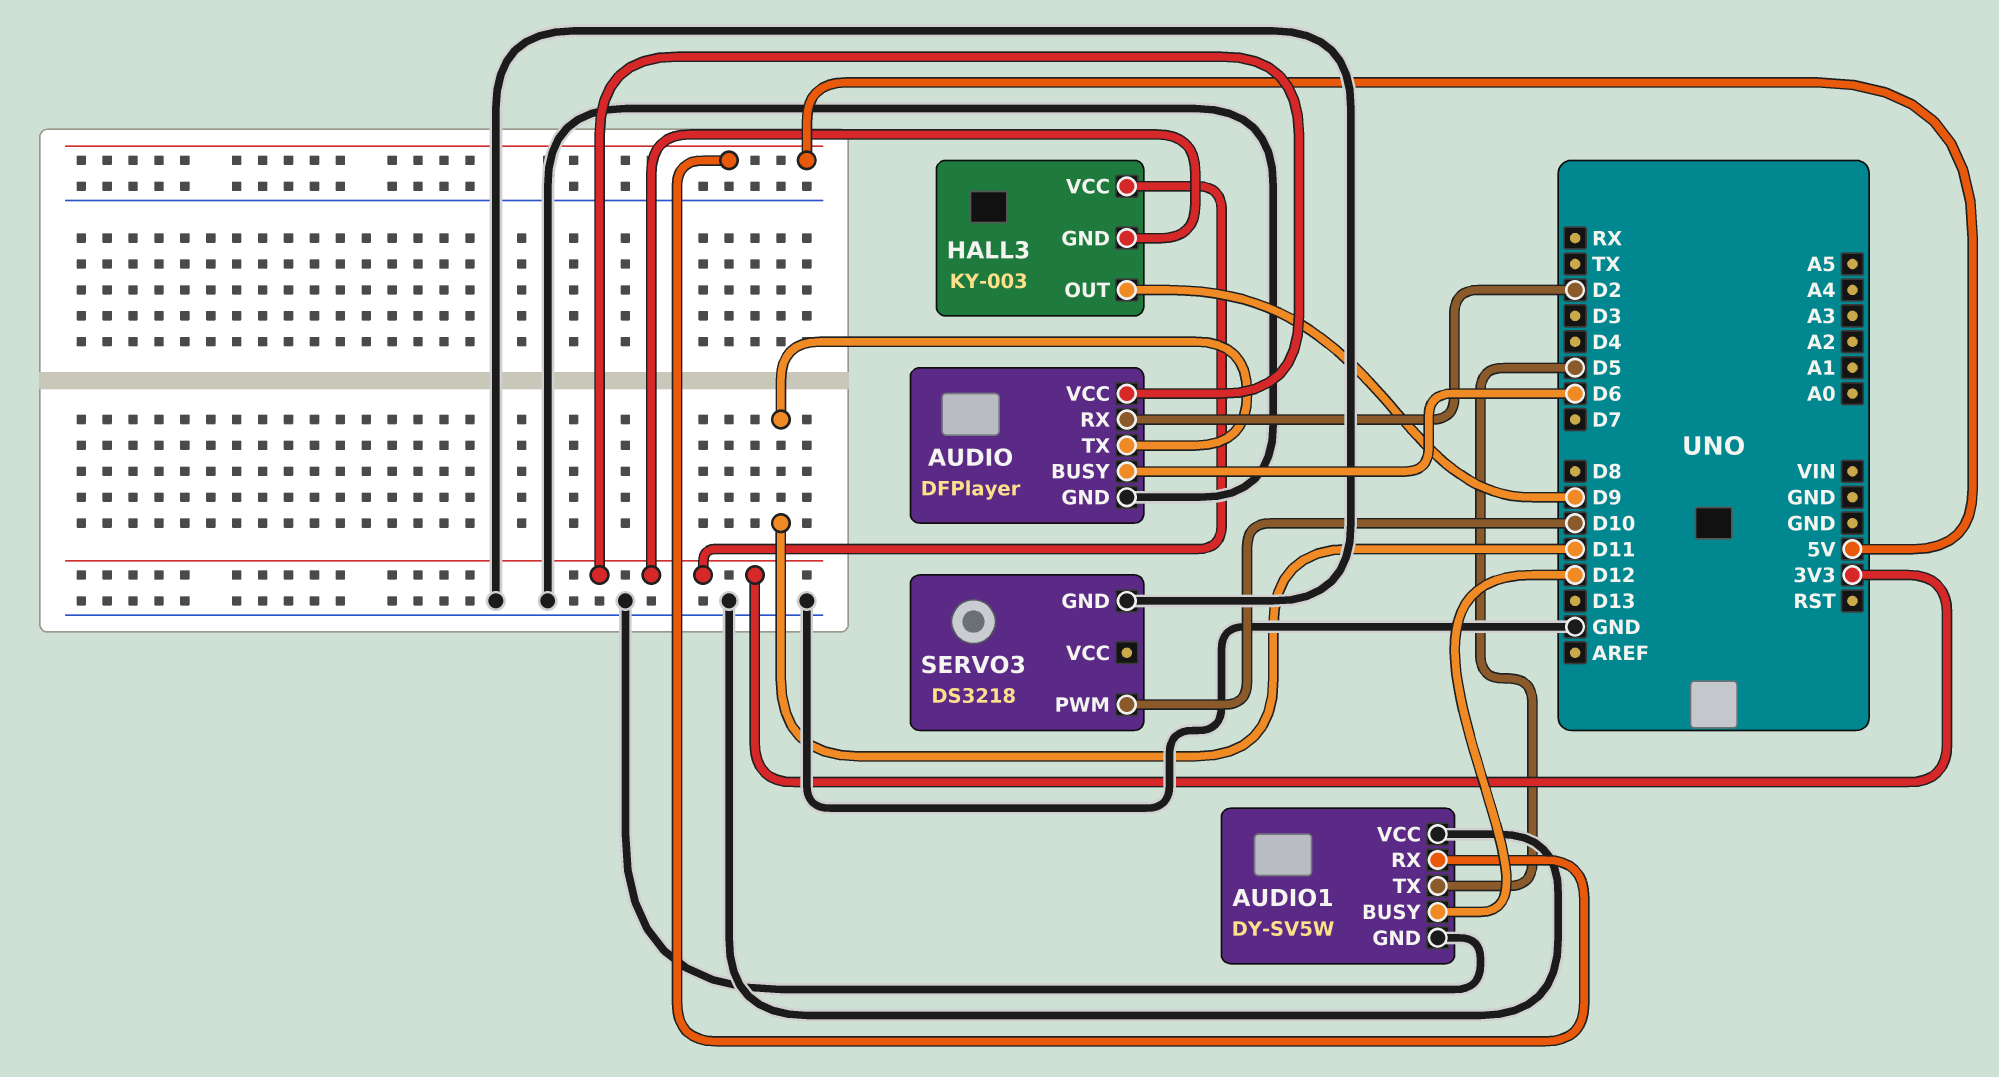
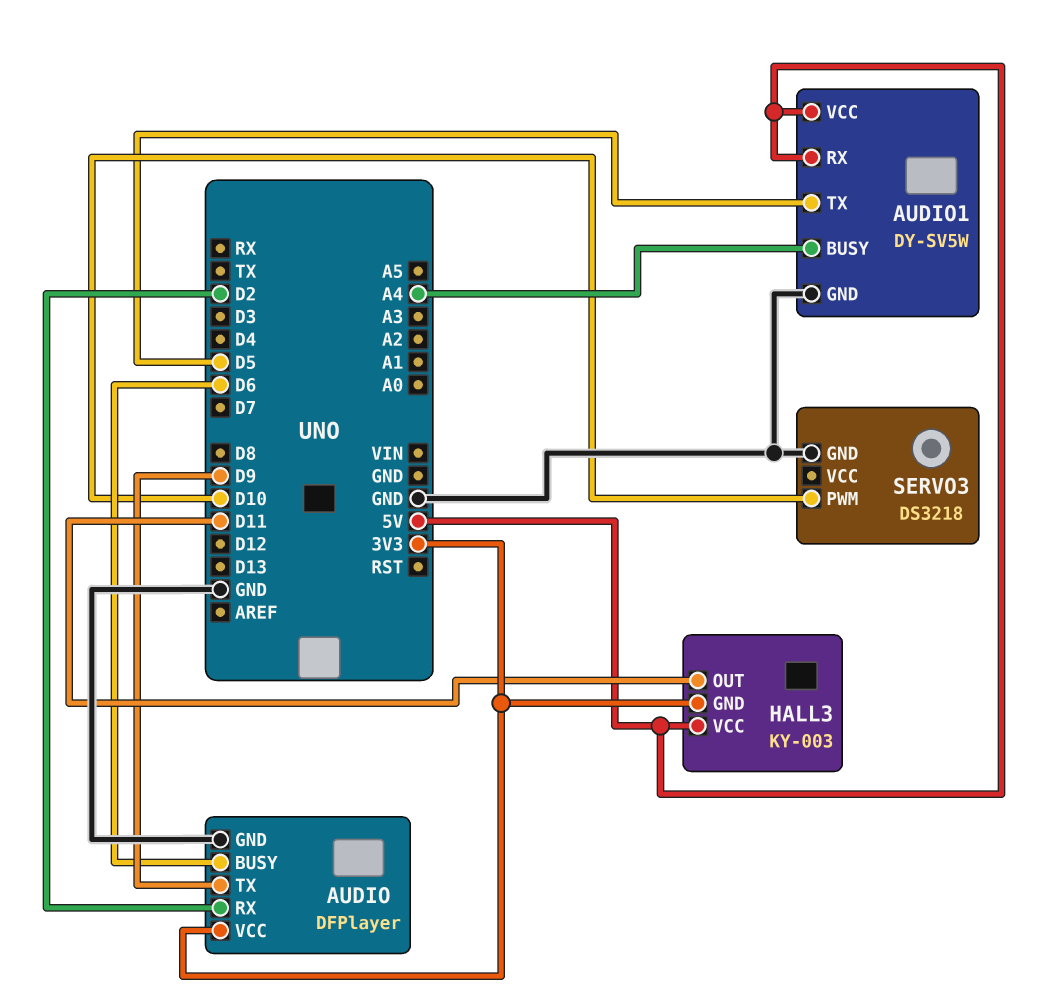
AUDIO pin TX: D11 -> D9
AUDIO1 pin BUSY: D12 -> A4
AUDIO1 pin VCC: GND -> 5V
HALL3 pin OUT: D9 -> D11
HALL3 pin VCC: 3V3 -> 5V

